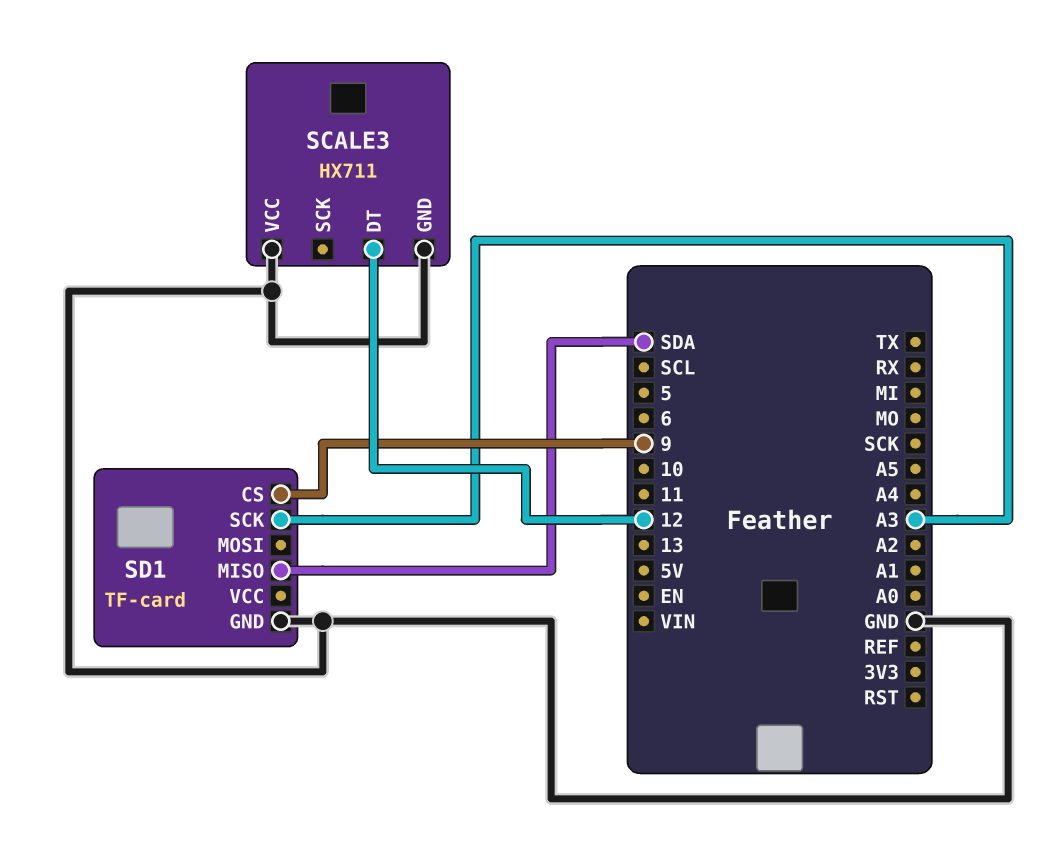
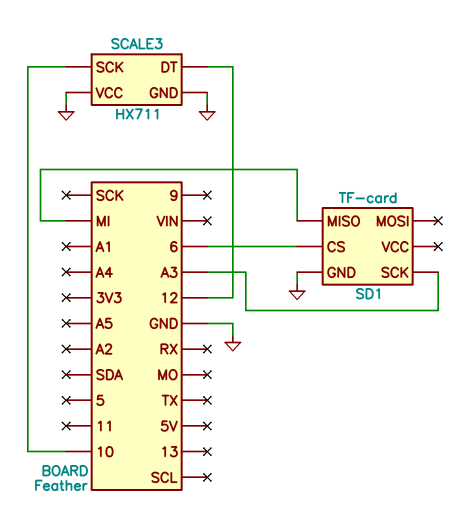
SCALE3 pin SCK: none -> 10
SD1 pin CS: 9 -> 6
SD1 pin MISO: SDA -> MI

